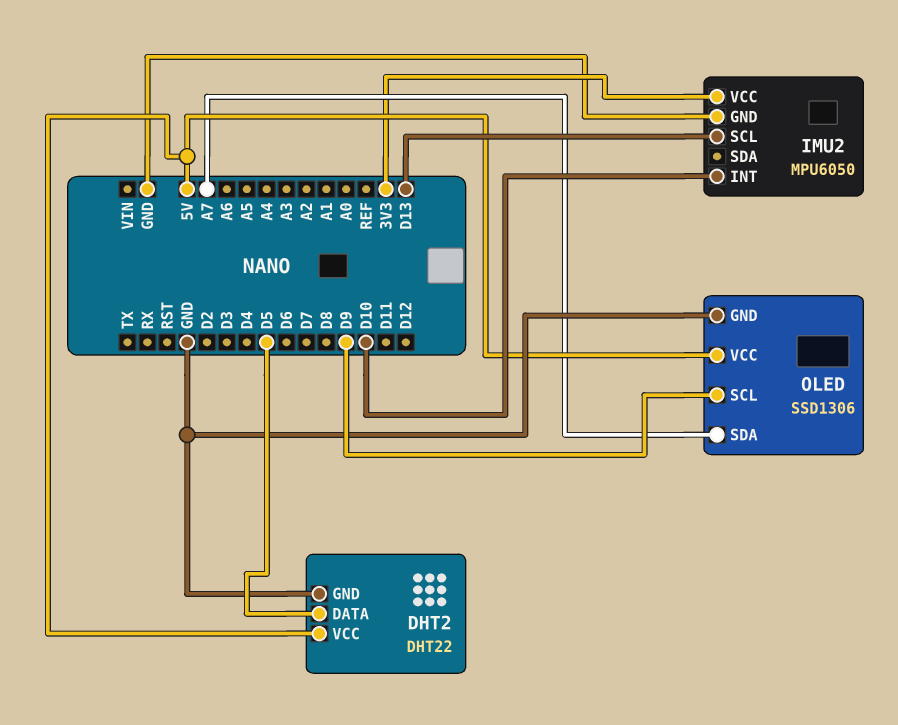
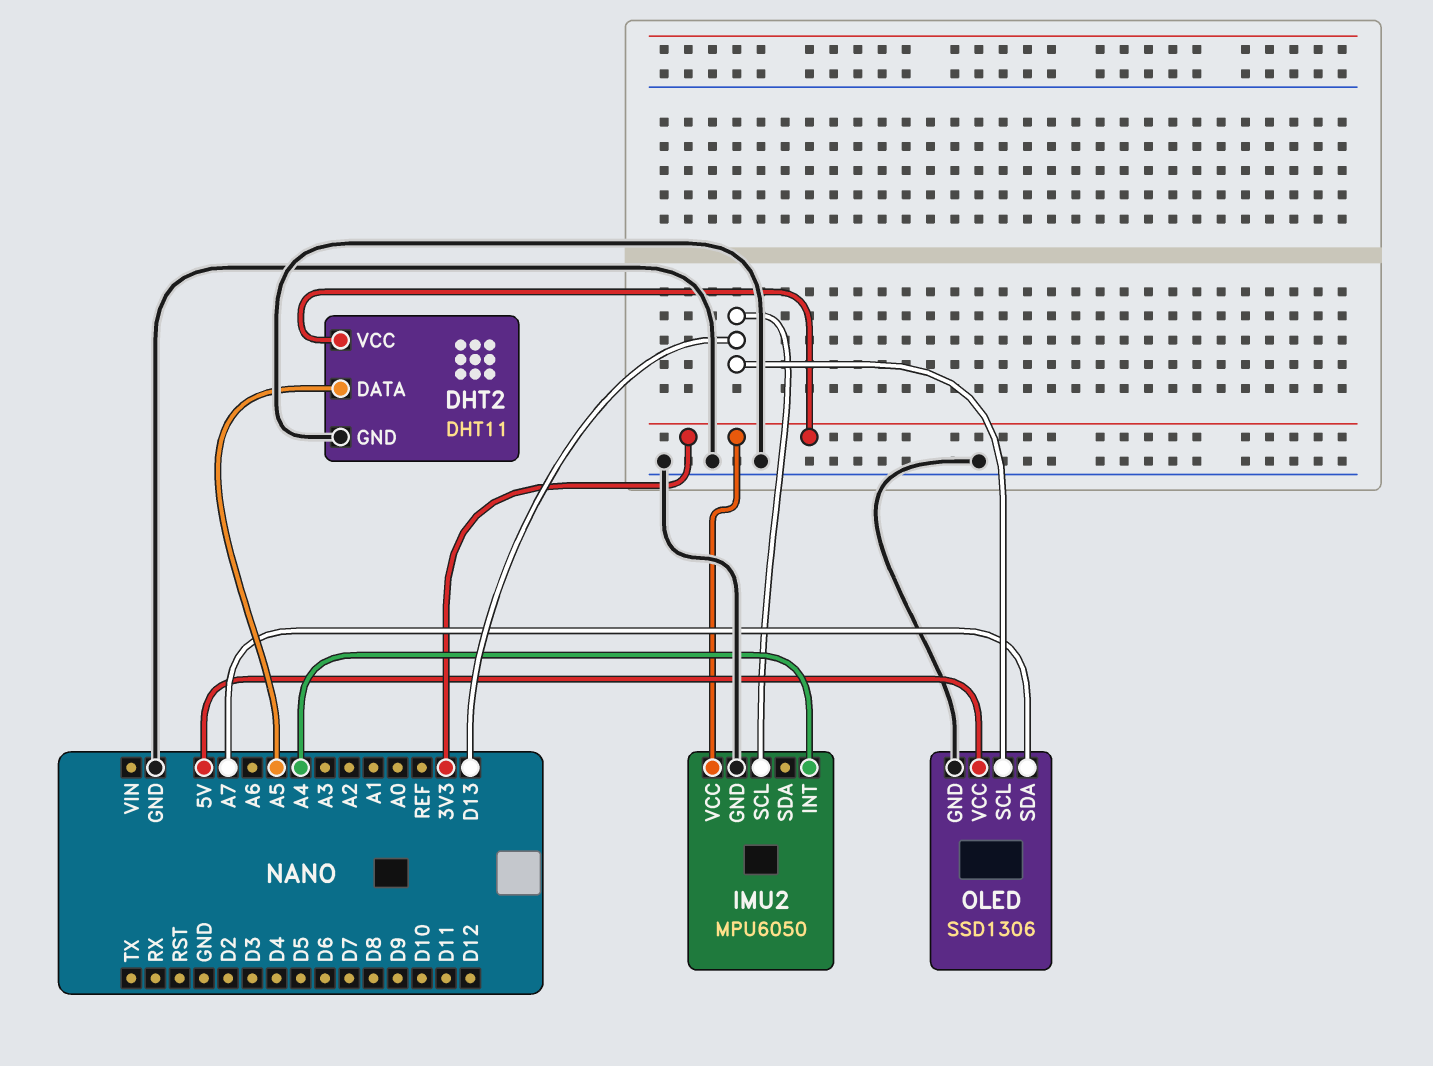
DHT2: DHT22 -> DHT11
DHT2 pin DATA: D5 -> A5
DHT2 pin VCC: 5V -> 3V3
IMU2 pin INT: D10 -> A4
OLED pin SCL: D9 -> D13

